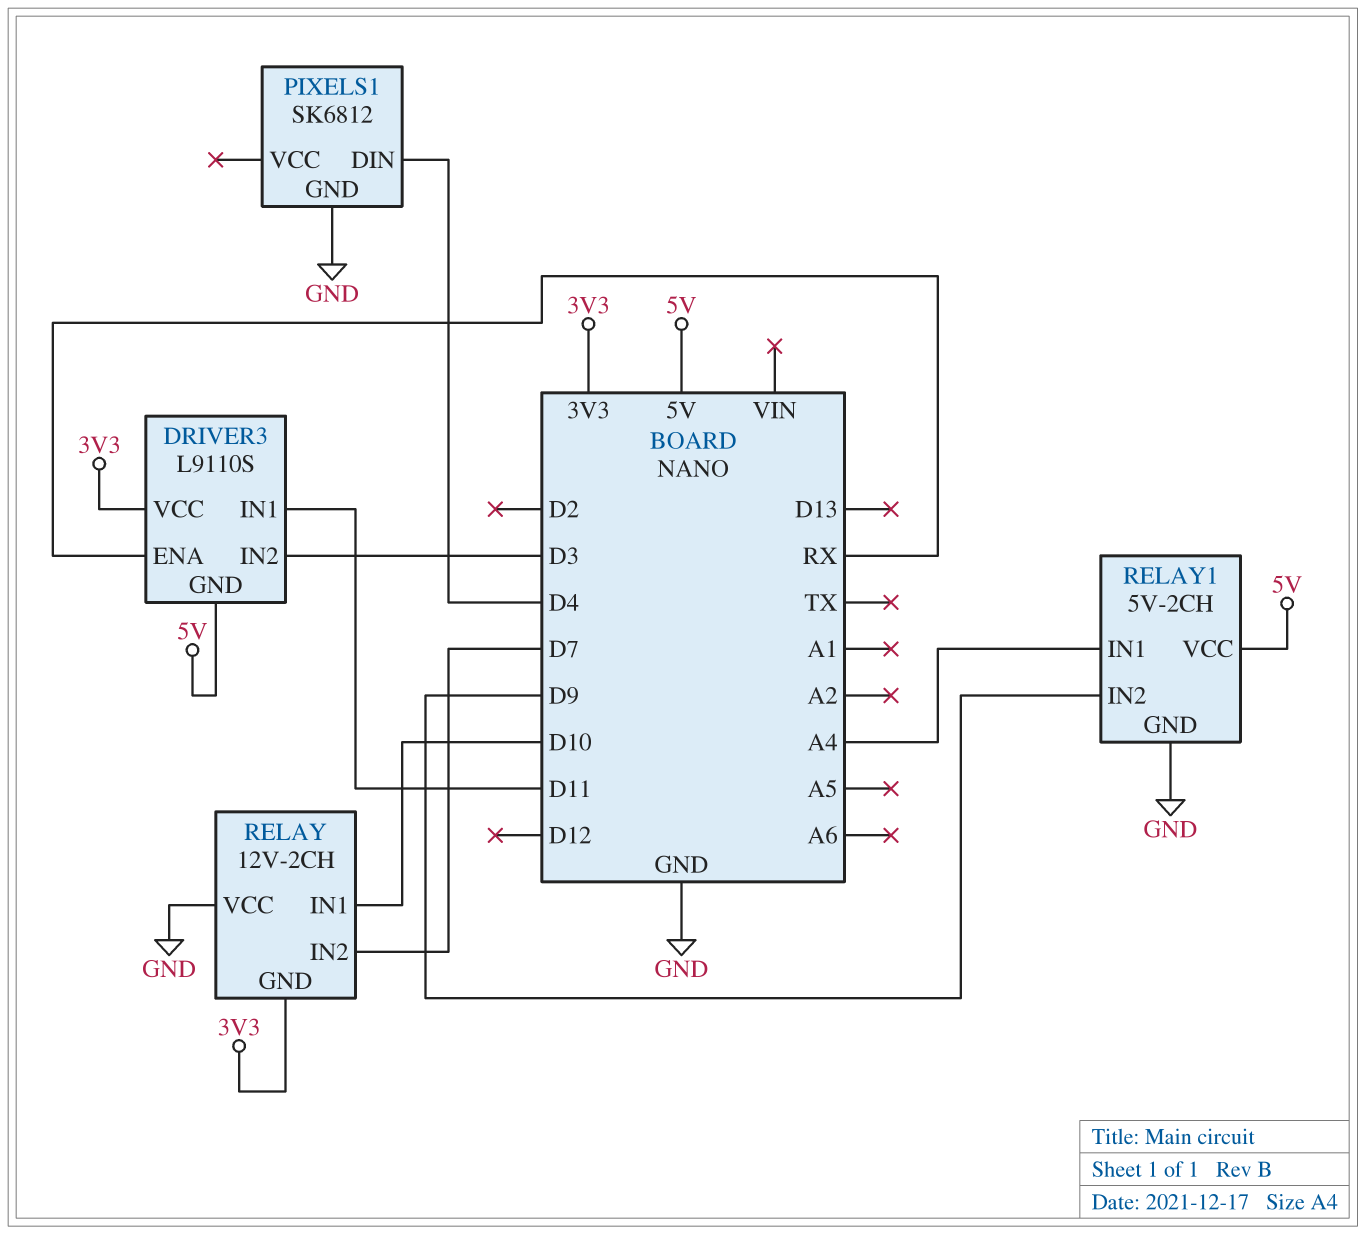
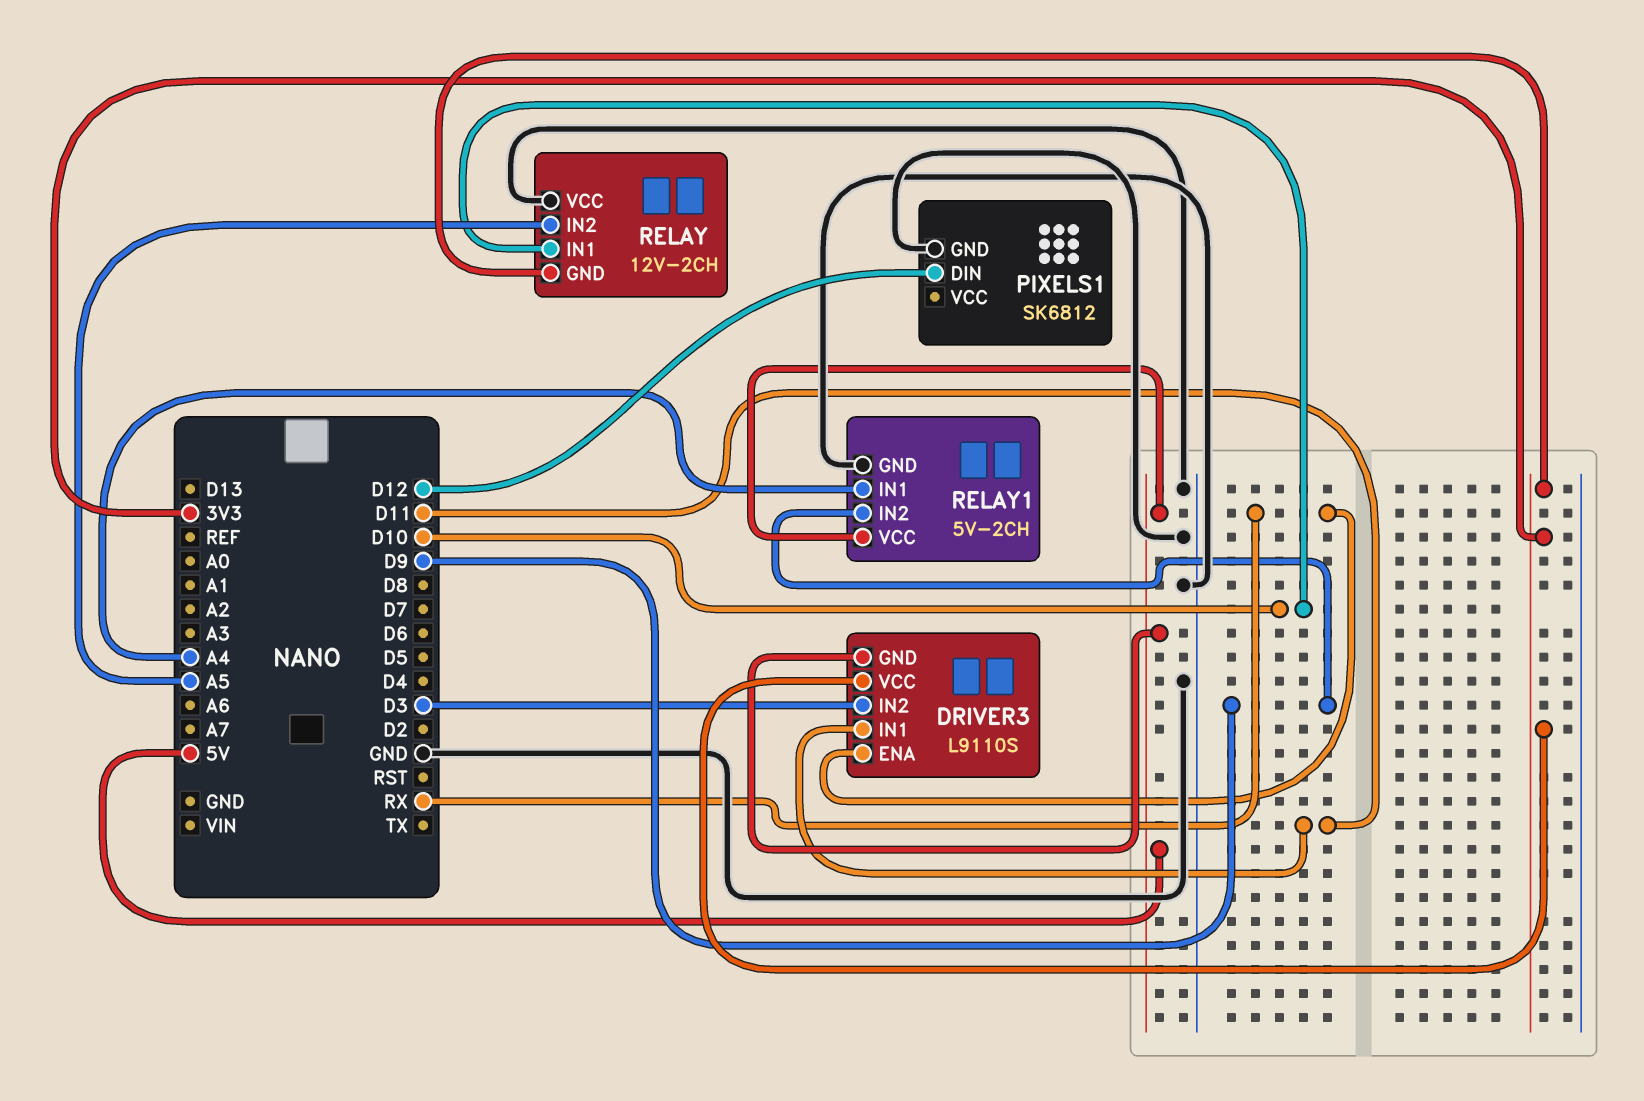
PIXELS1 pin DIN: D4 -> D12
RELAY pin IN2: D7 -> A5

